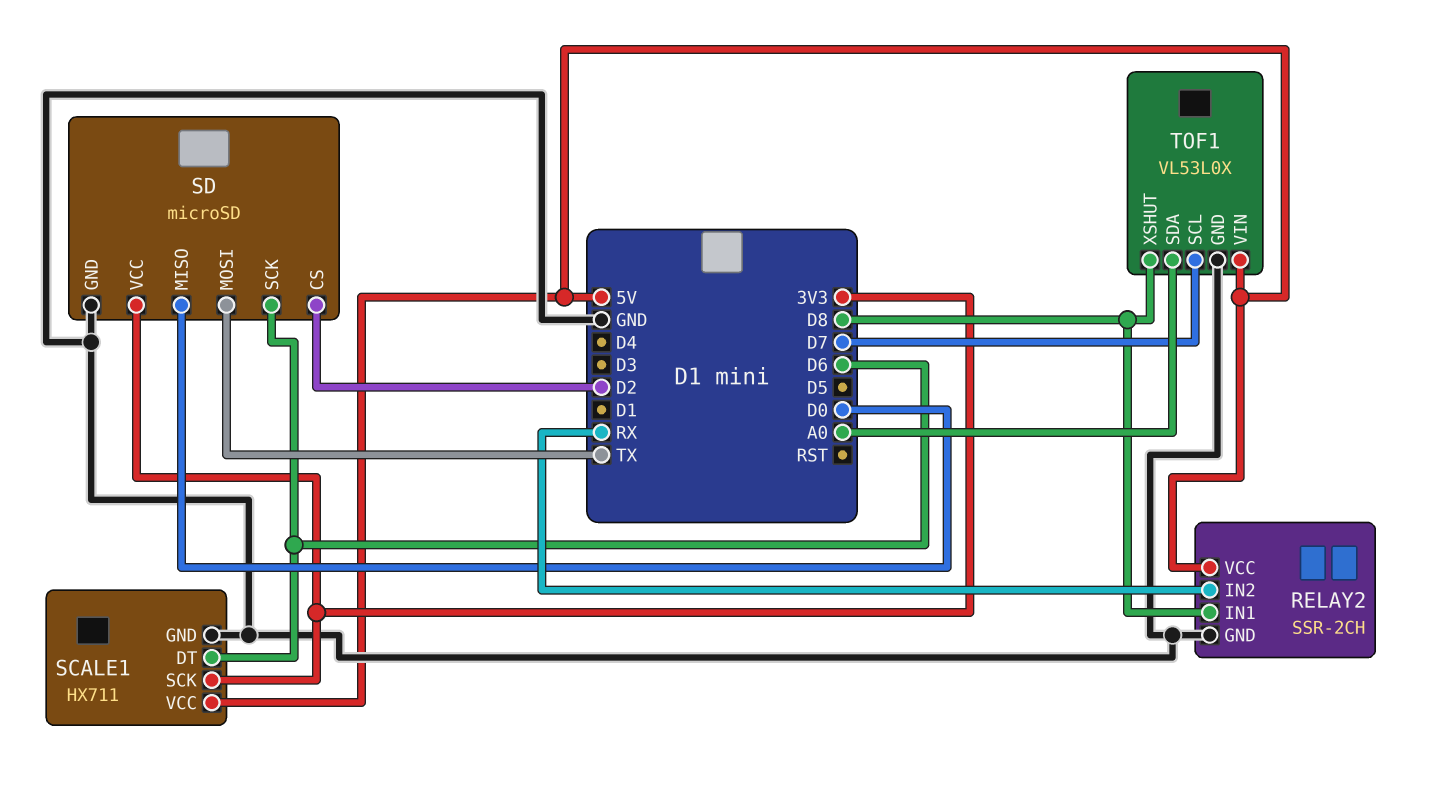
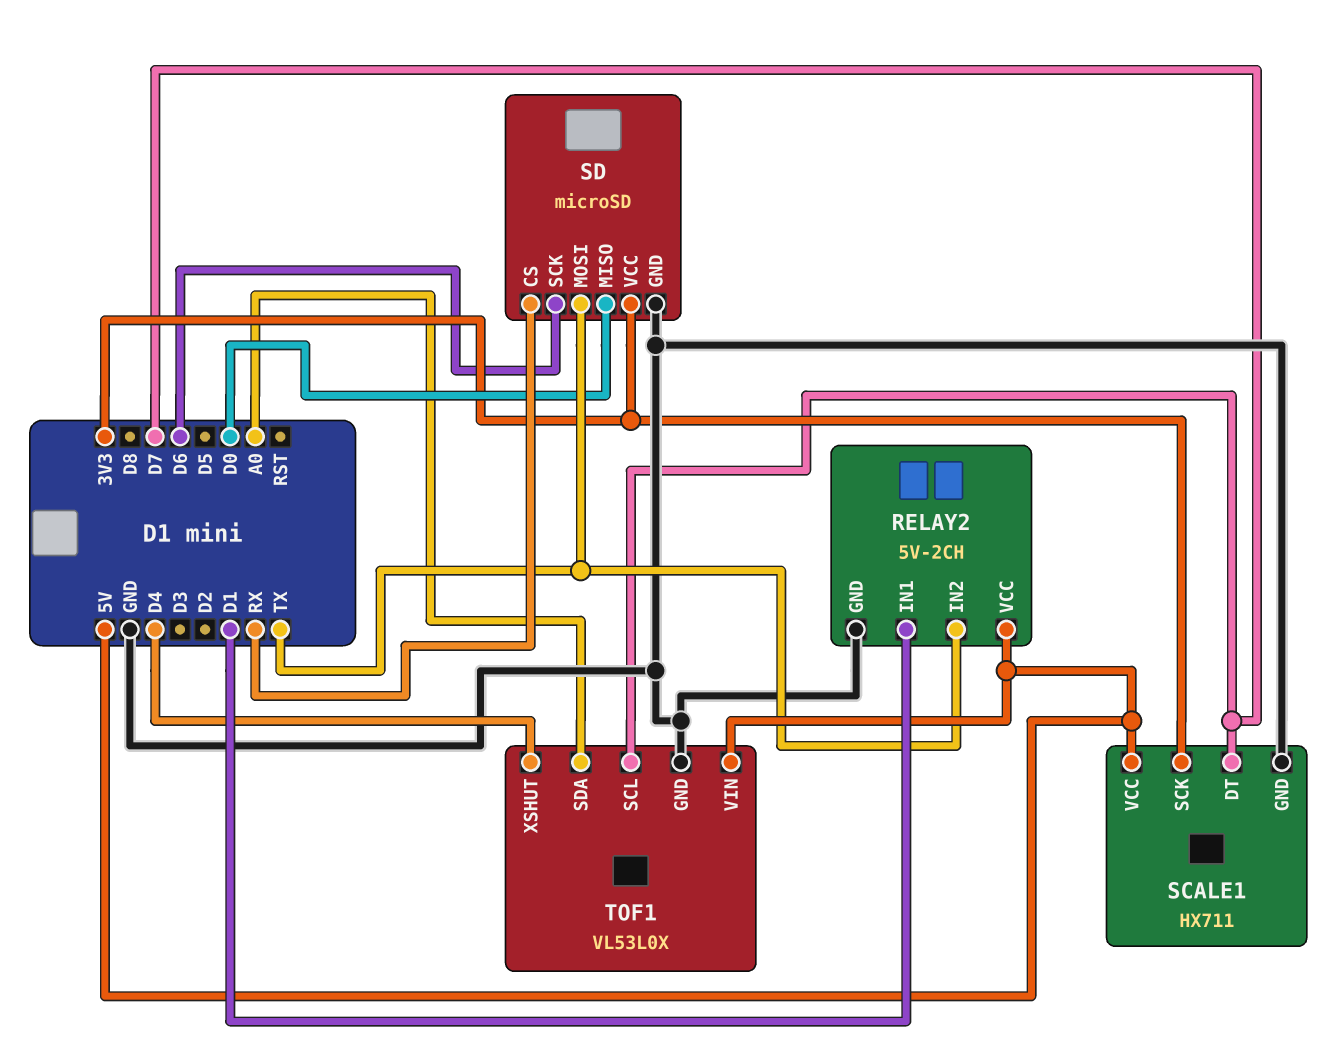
RELAY2: SSR-2CH -> 5V-2CH
RELAY2 pin IN1: D8 -> D1
RELAY2 pin IN2: RX -> TX
SCALE1 pin DT: D6 -> D7
SD pin CS: D2 -> RX
TOF1 pin XSHUT: D8 -> D4

